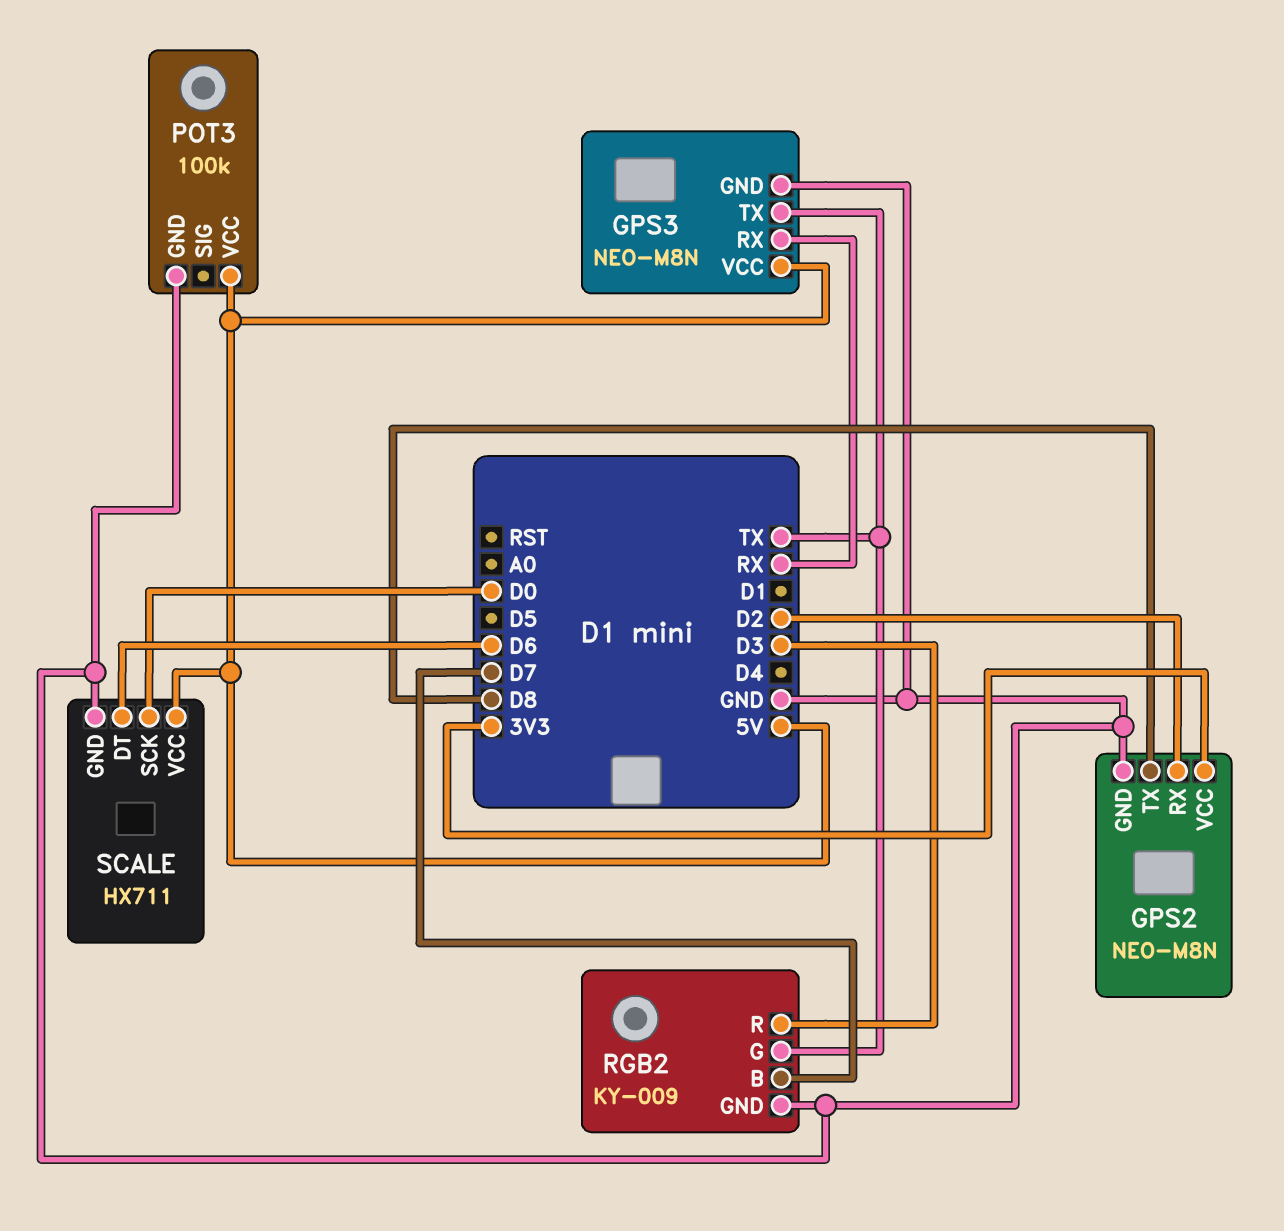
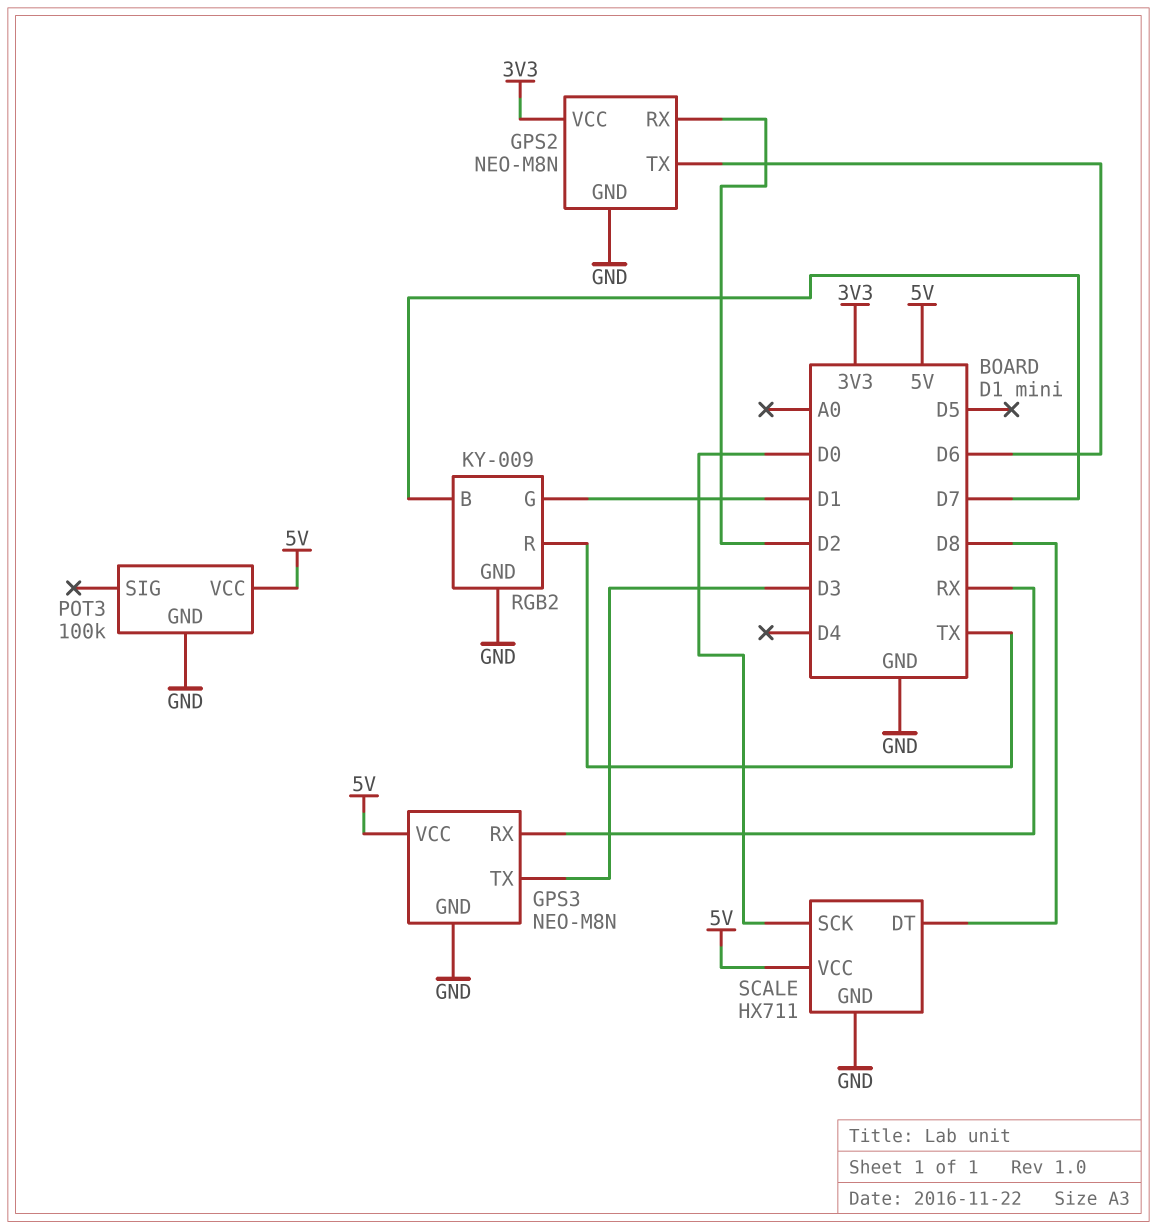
GPS2 pin TX: D8 -> D6
GPS3 pin TX: TX -> D3
RGB2 pin G: TX -> D1
RGB2 pin R: D3 -> TX
SCALE pin DT: D6 -> D8

